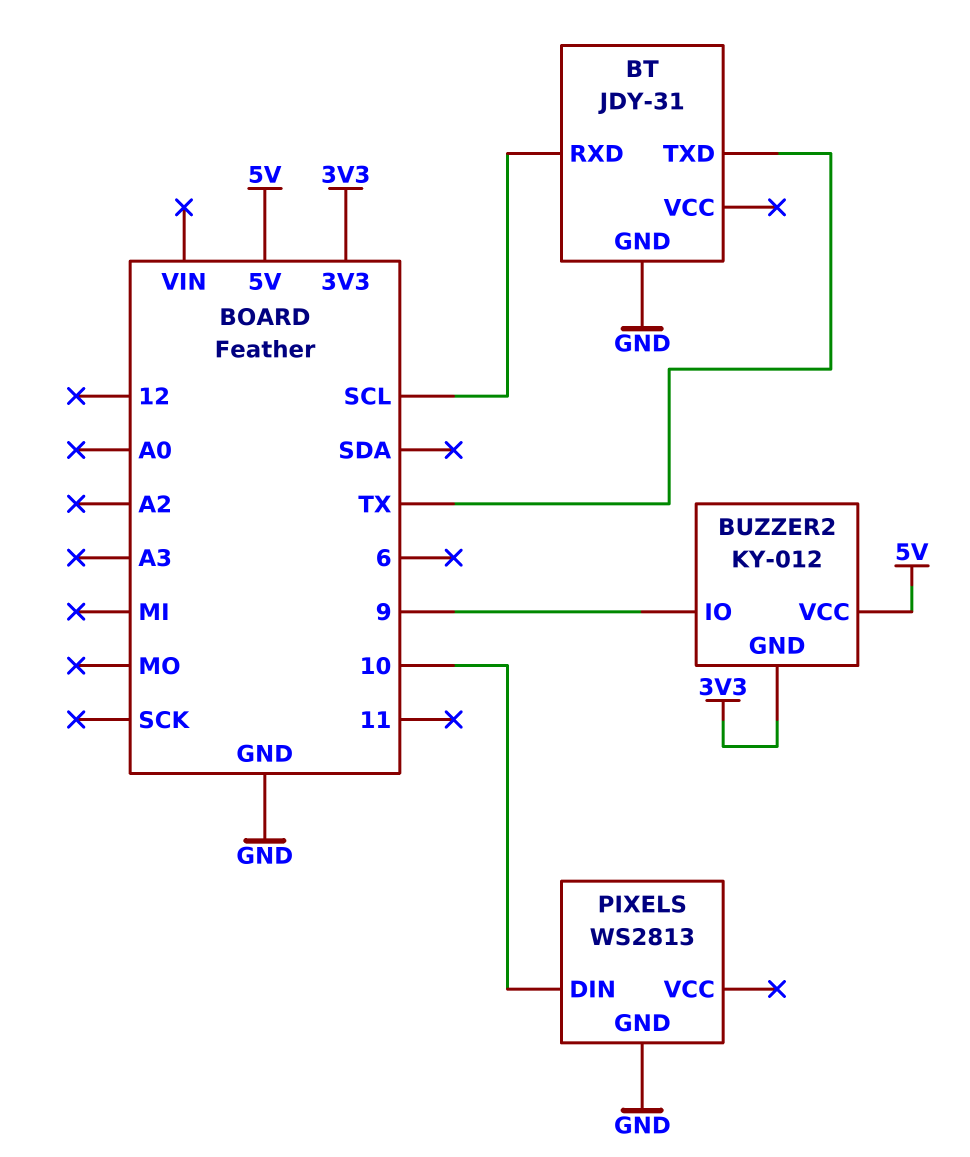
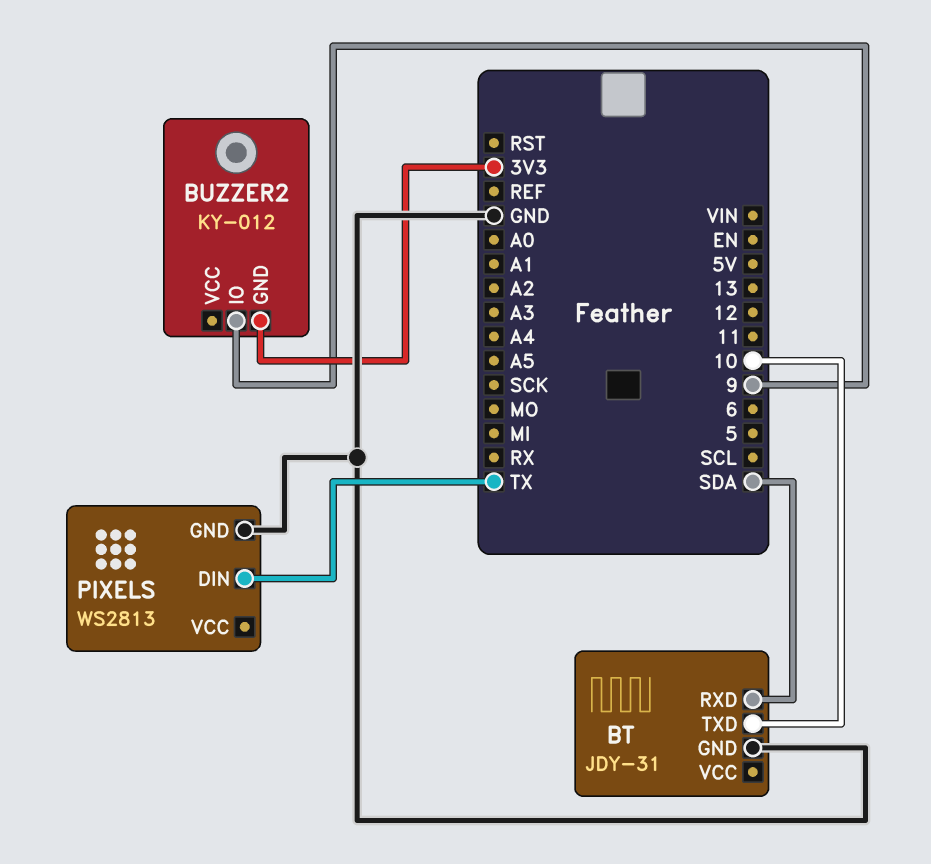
BT pin RXD: SCL -> SDA
BT pin TXD: TX -> 10
BUZZER2 pin VCC: 5V -> none
PIXELS pin DIN: 10 -> TX

